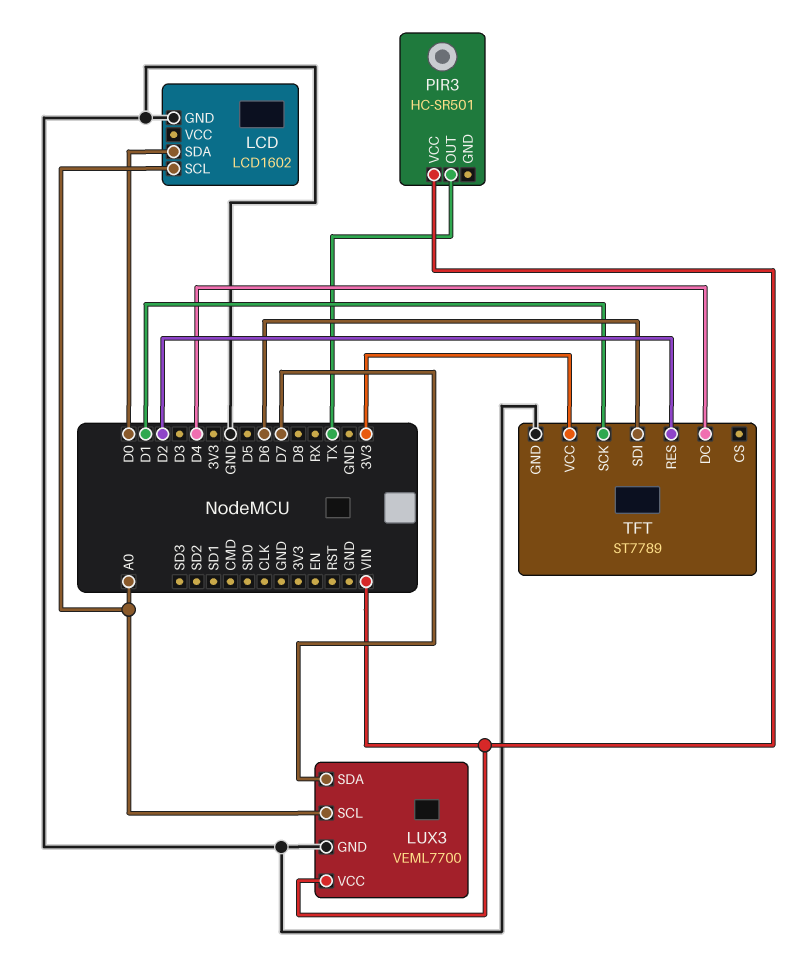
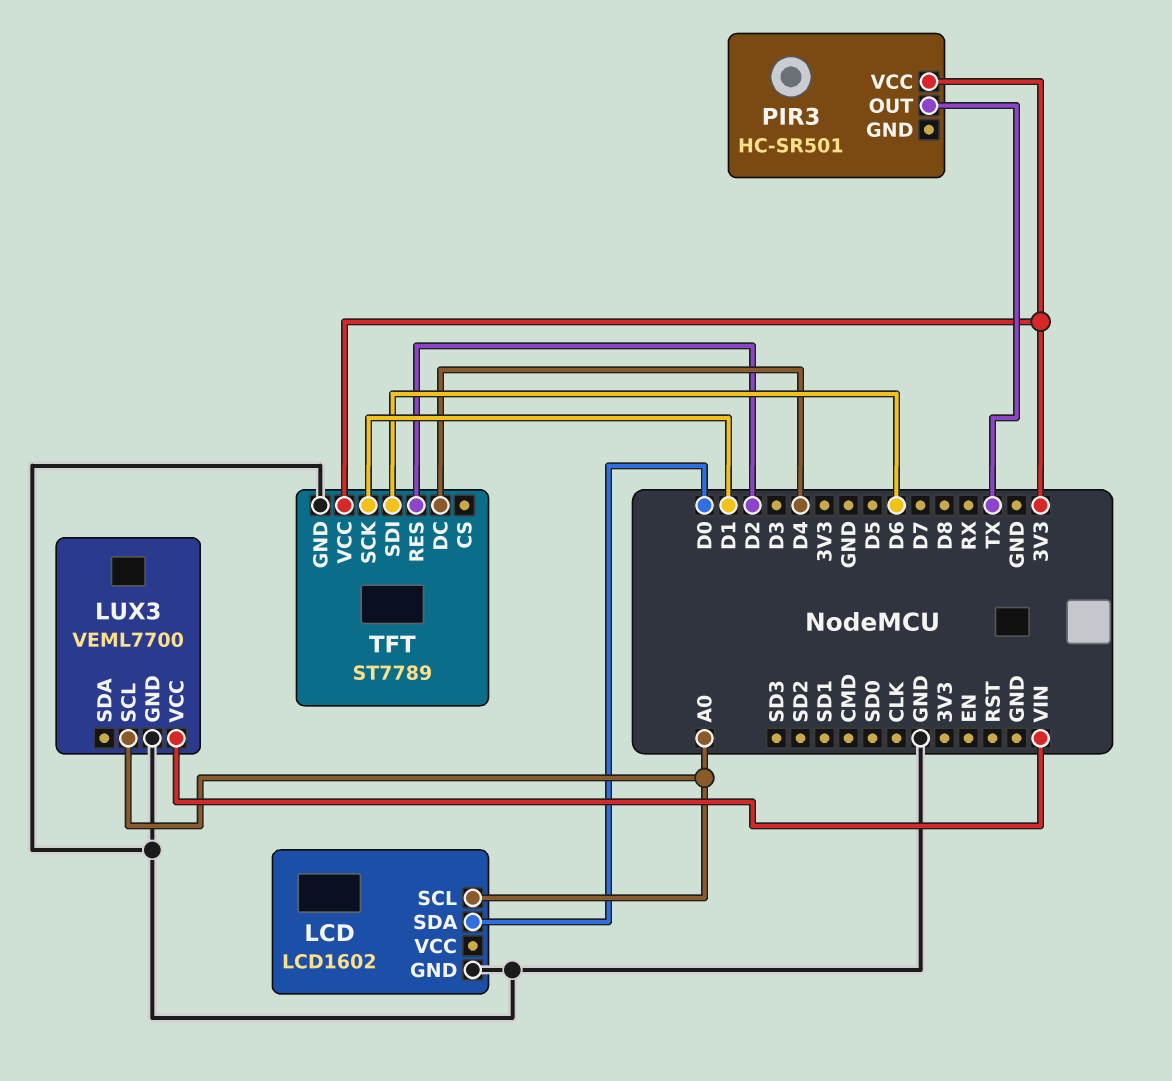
LUX3 pin SDA: D7 -> none
PIR3 pin VCC: VIN -> 3V3

